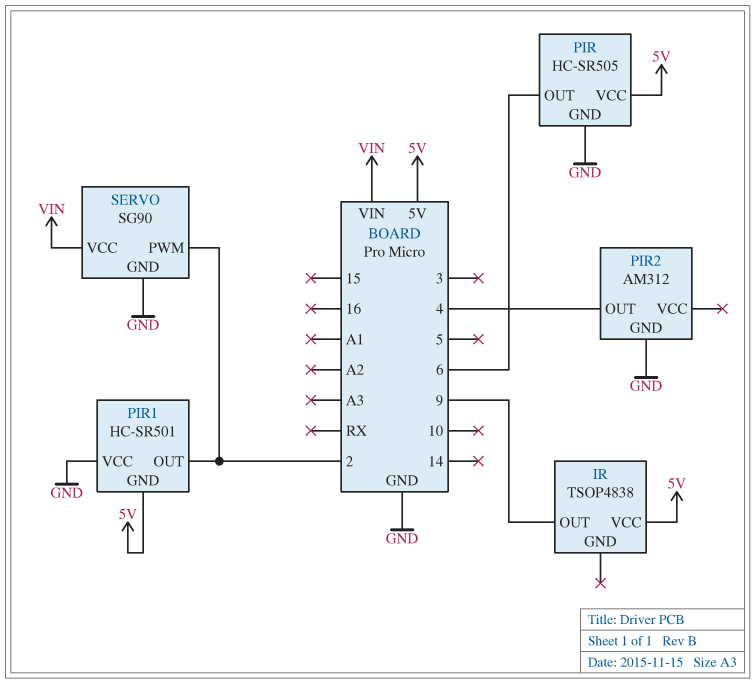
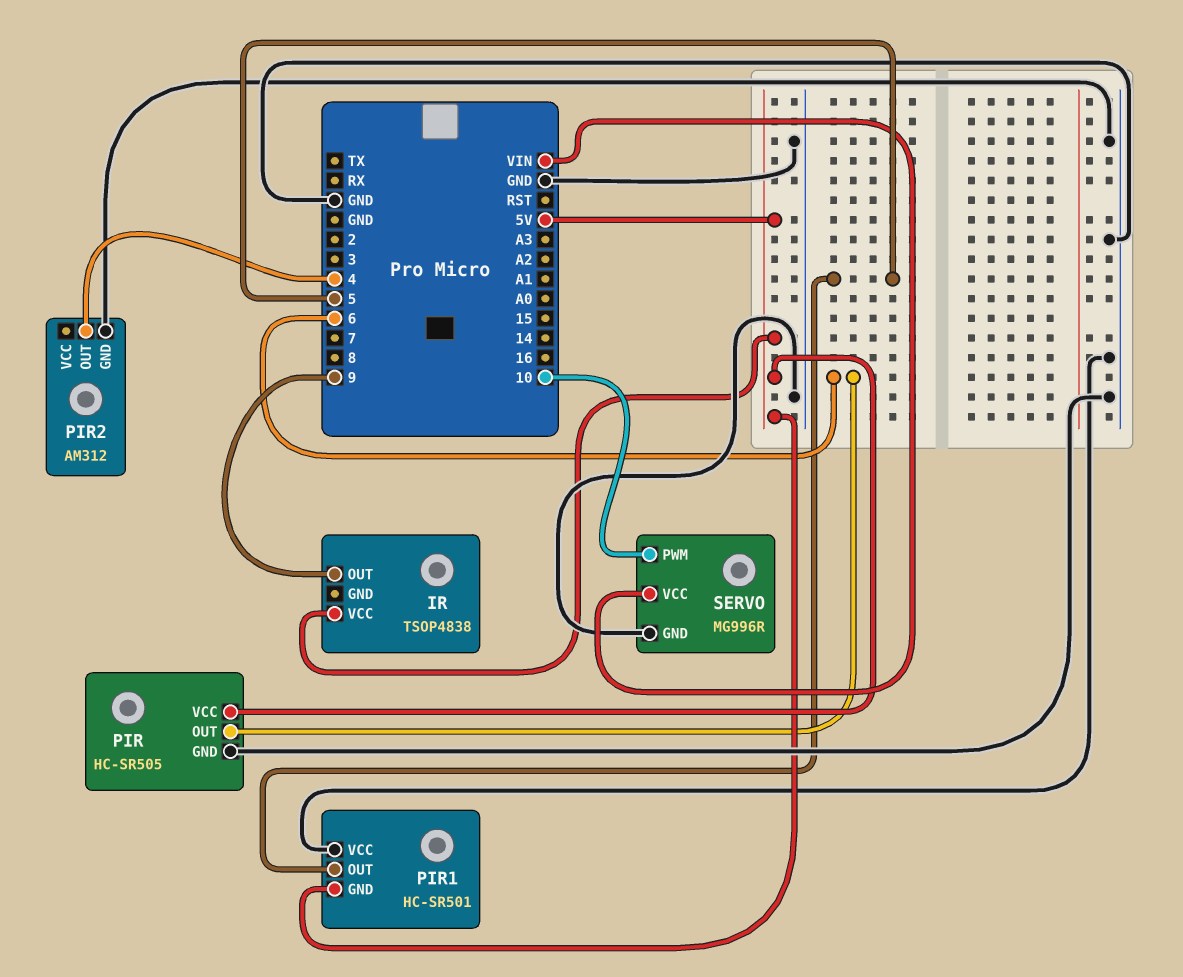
PIR1 pin OUT: 2 -> 5
SERVO: SG90 -> MG996R
SERVO pin PWM: 2 -> 10

